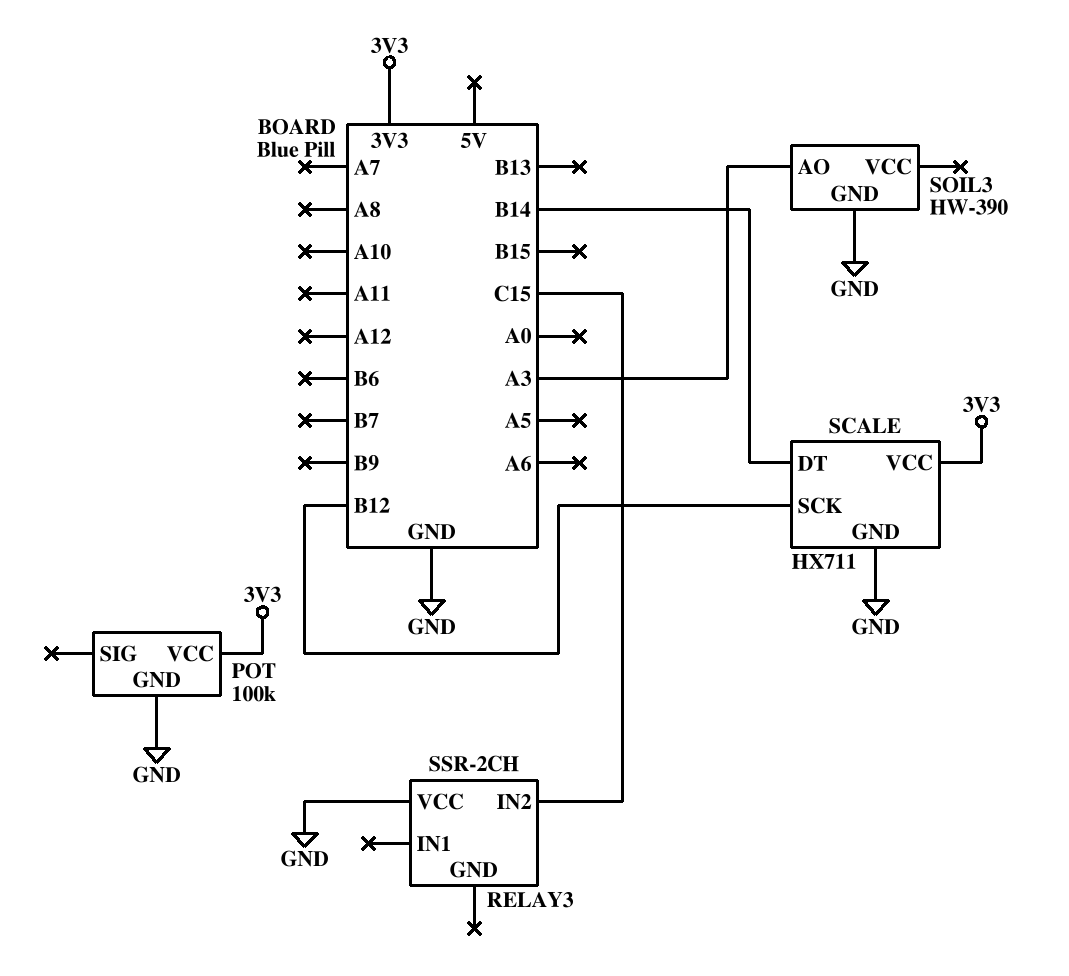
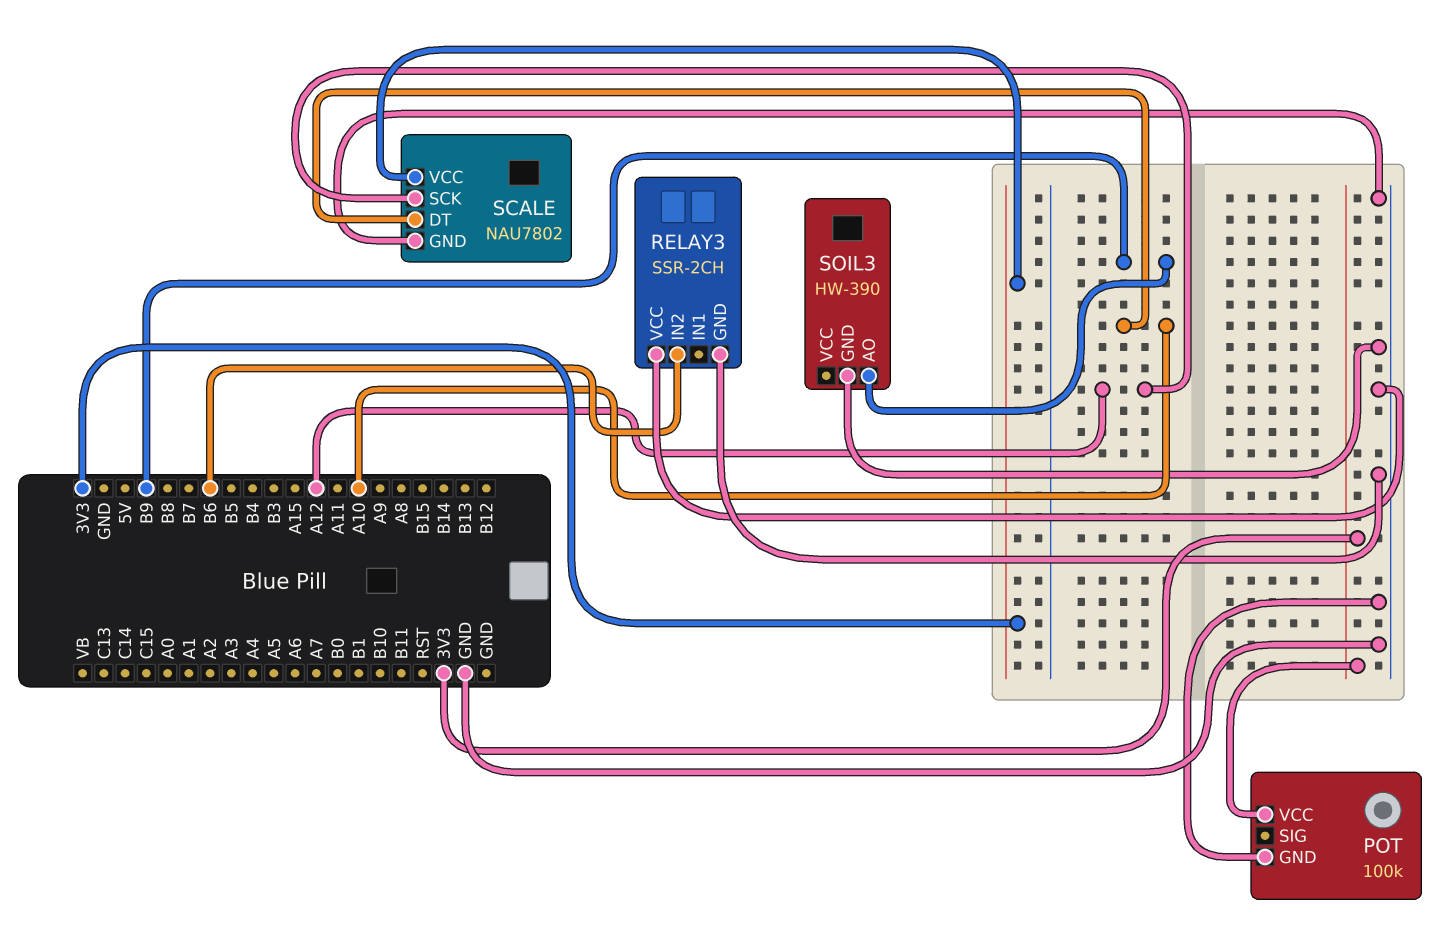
RELAY3 pin GND: none -> GND
RELAY3 pin IN2: C15 -> B6
SCALE: HX711 -> NAU7802
SCALE pin DT: B14 -> A10
SCALE pin SCK: B12 -> A12
SOIL3 pin AO: A3 -> B9

